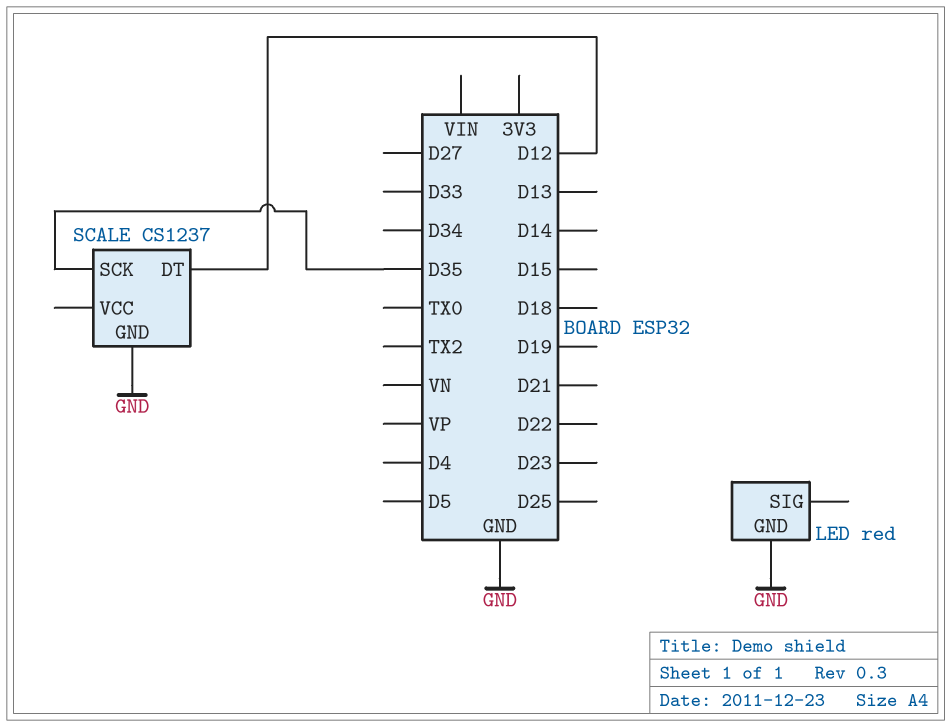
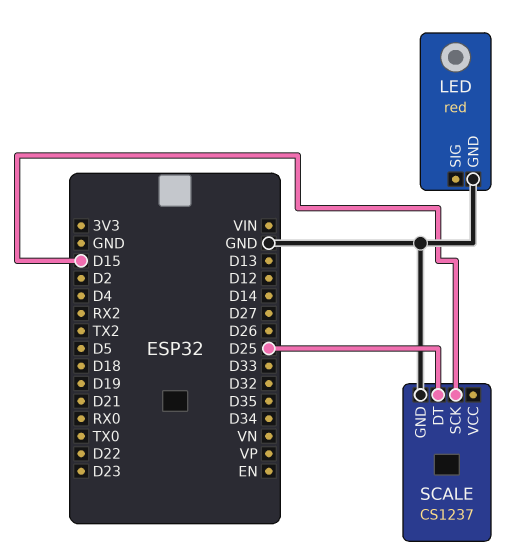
SCALE pin DT: D12 -> D25
SCALE pin SCK: D35 -> D15

